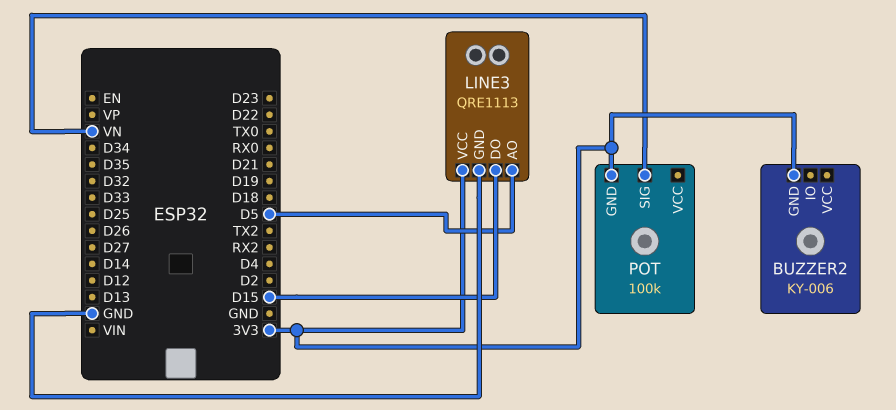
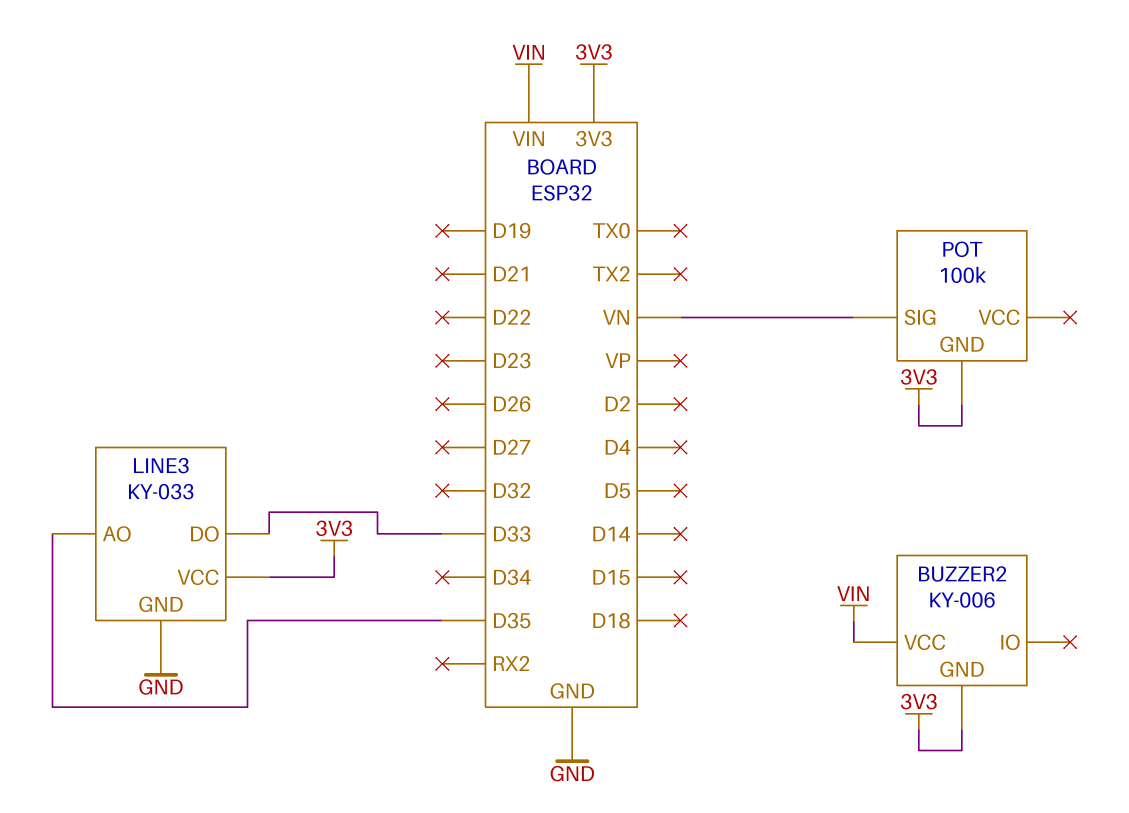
BUZZER2 pin VCC: none -> VIN
LINE3: QRE1113 -> KY-033
LINE3 pin AO: D5 -> D35
LINE3 pin DO: D15 -> D33

